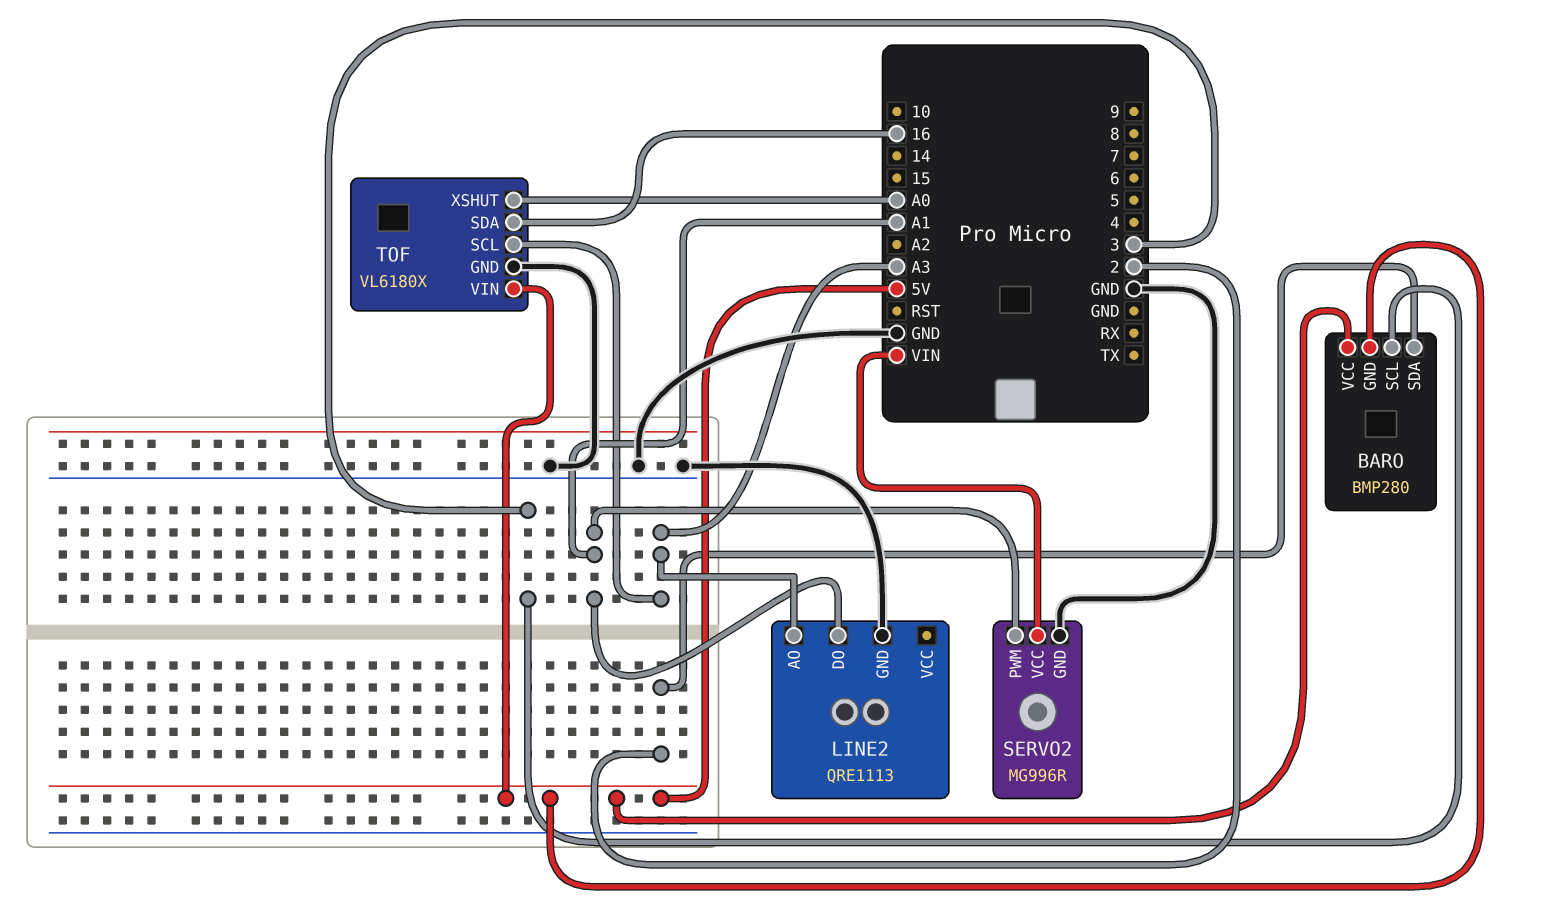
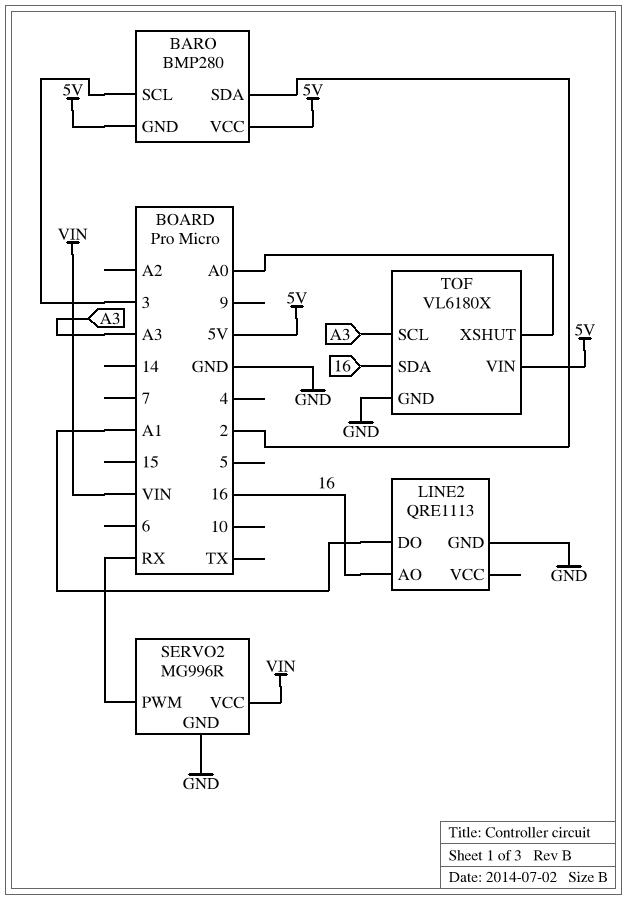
LINE2 pin AO: A3 -> 16
SERVO2 pin PWM: A1 -> RX

